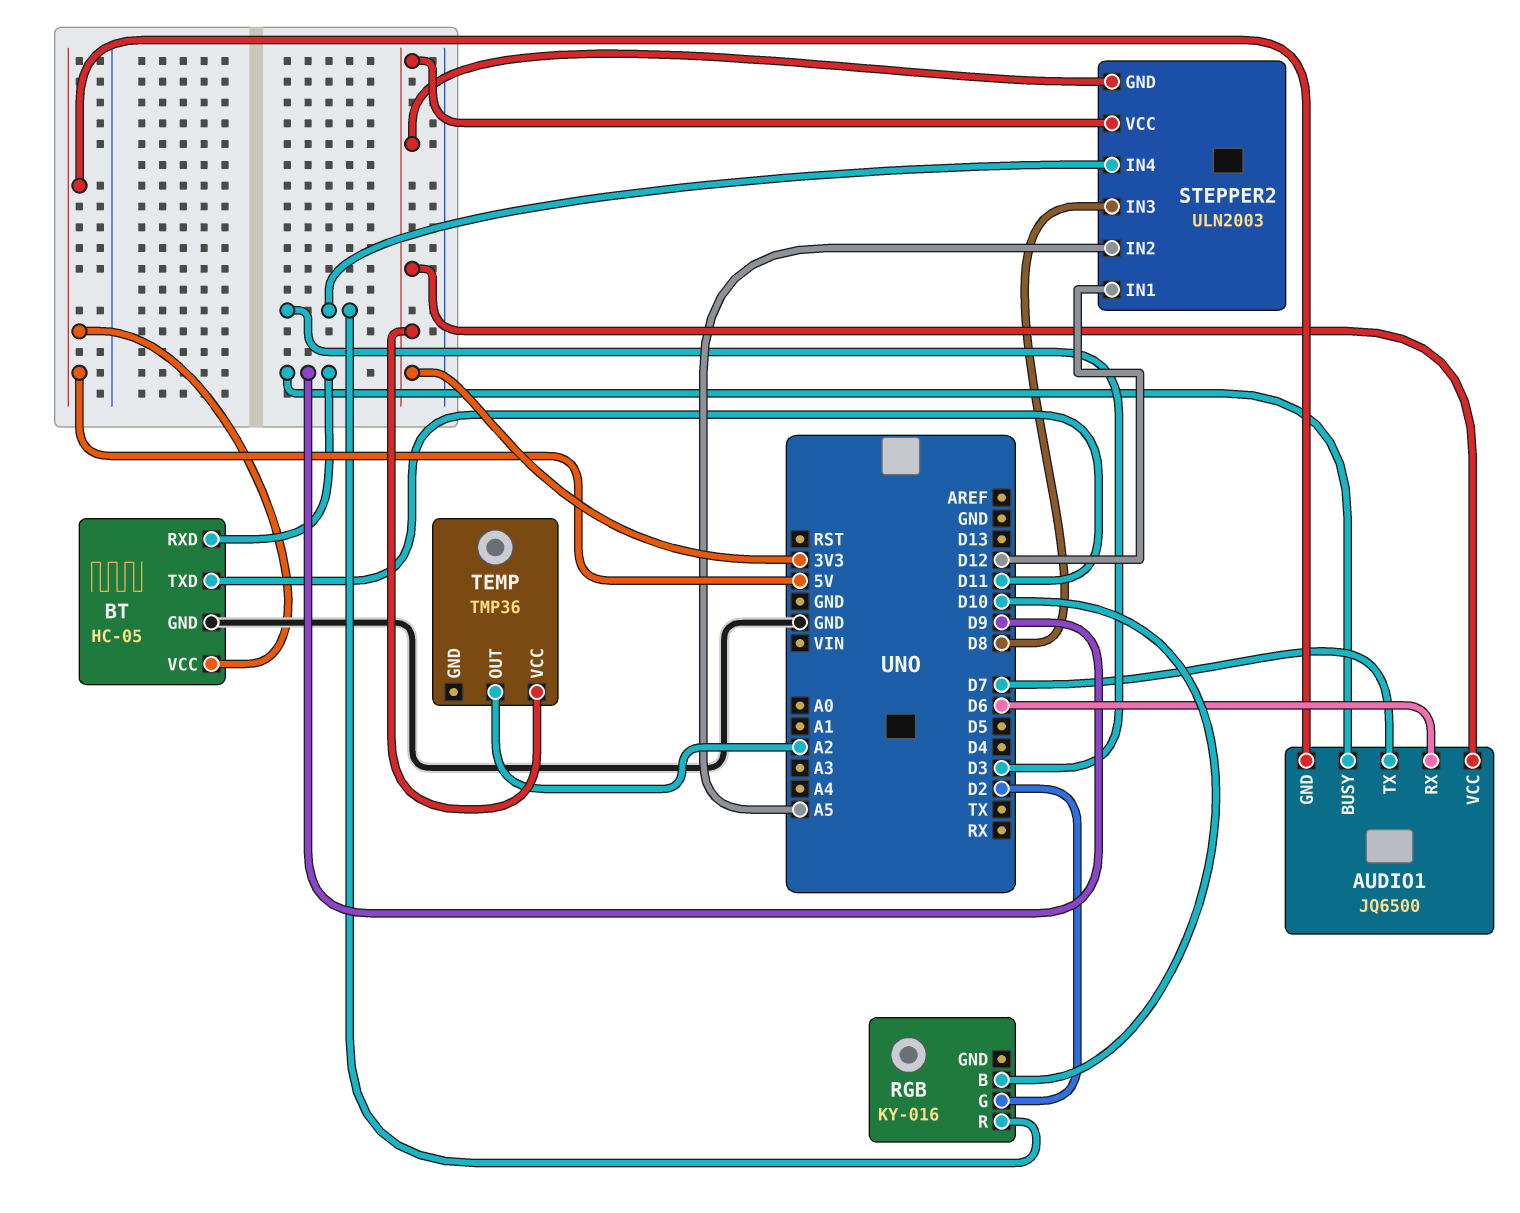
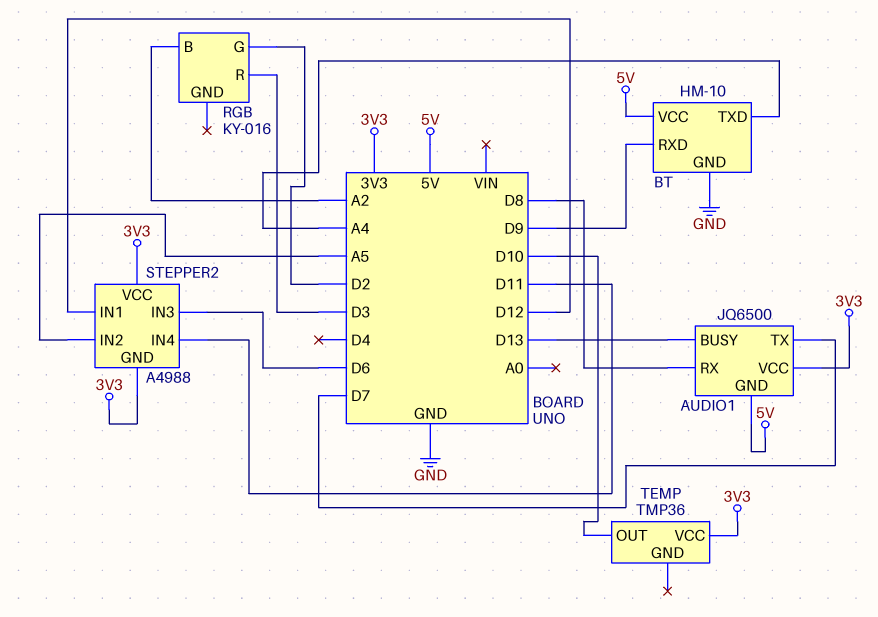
AUDIO1 pin BUSY: D9 -> D13
AUDIO1 pin RX: D6 -> D8
BT: HC-05 -> HM-10
BT pin TXD: D11 -> A4
RGB pin B: D10 -> A2
STEPPER2: ULN2003 -> A4988
STEPPER2 pin IN3: D8 -> D6
STEPPER2 pin IN4: D3 -> D11
TEMP pin OUT: A2 -> D10

